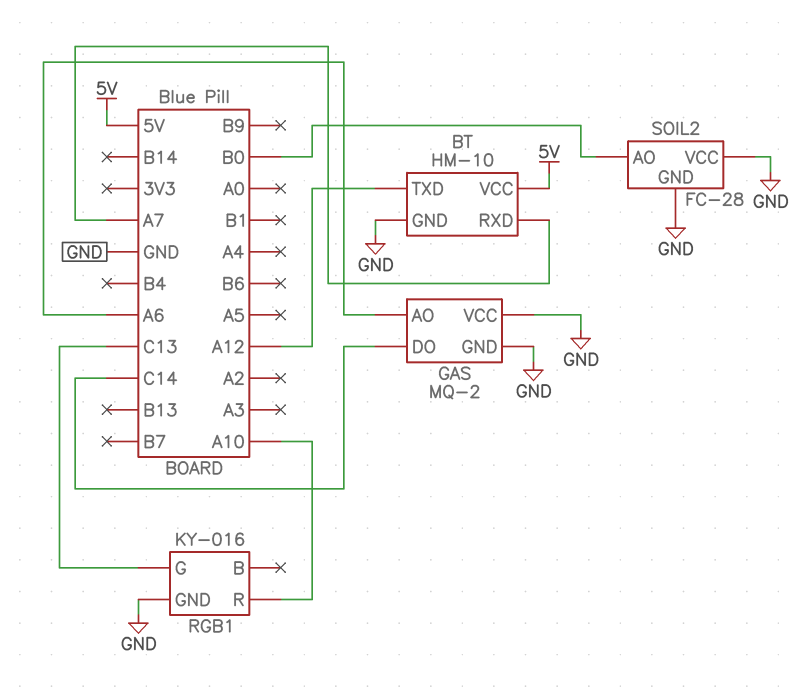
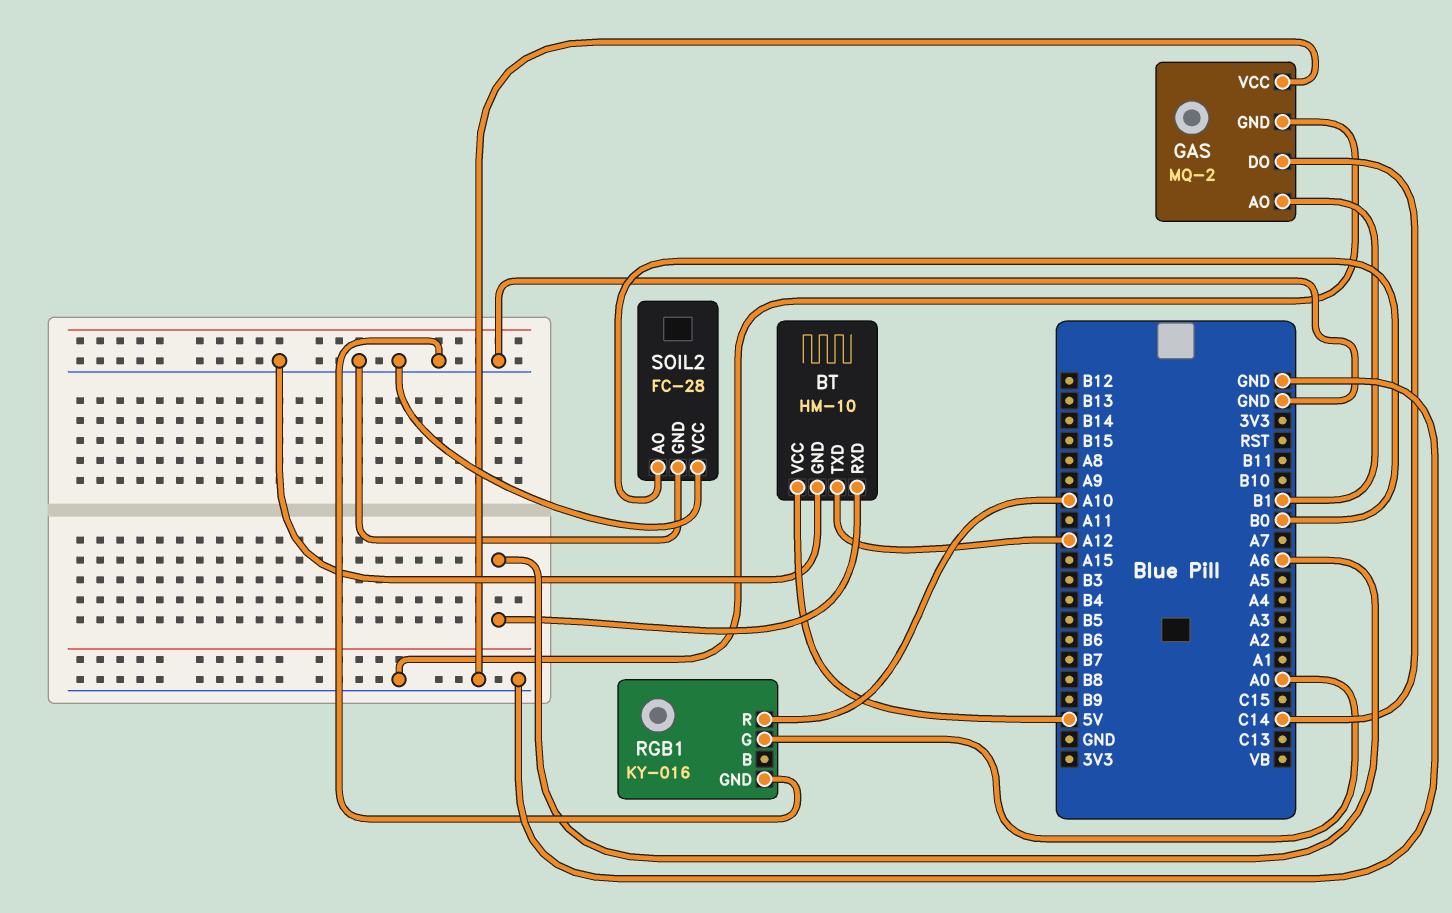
BT pin RXD: A7 -> A6
GAS pin AO: A6 -> B1
RGB1 pin G: C13 -> A0

